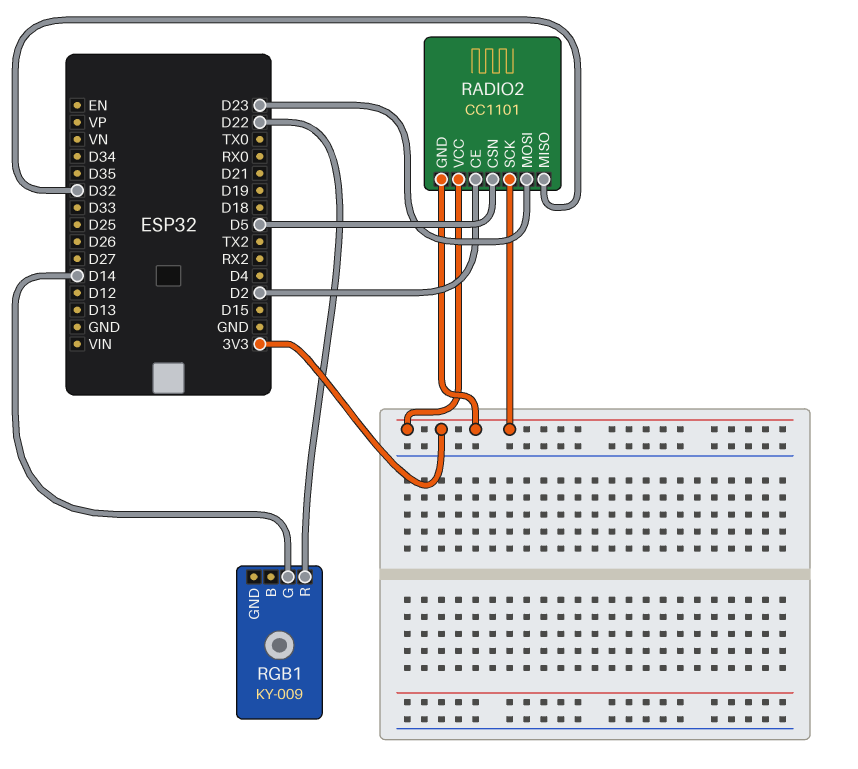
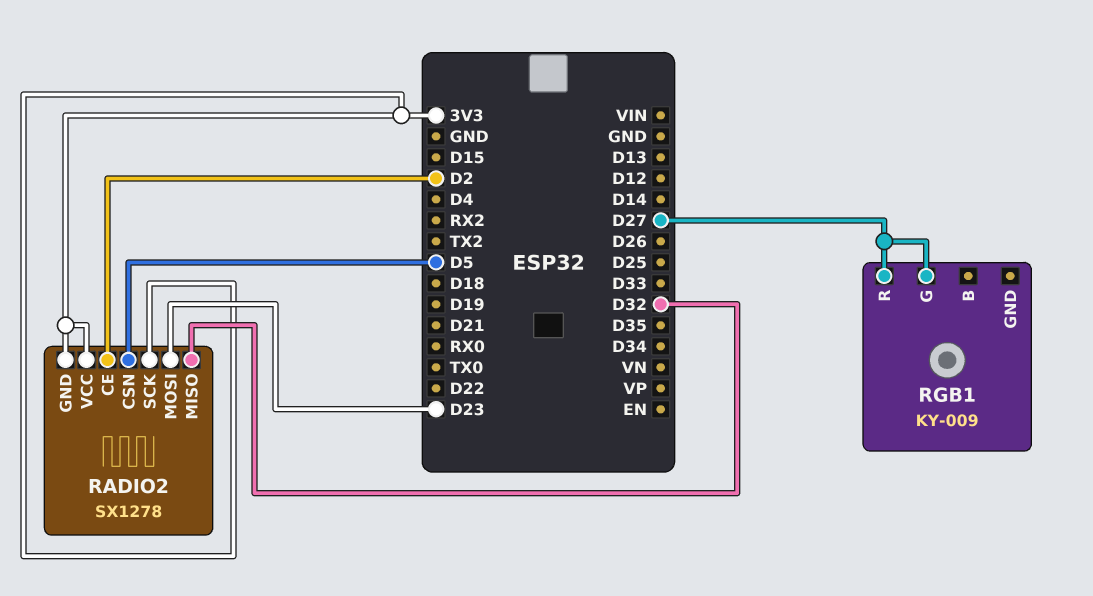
RADIO2: CC1101 -> SX1278
RGB1 pin G: D14 -> D27
RGB1 pin R: D22 -> D27

